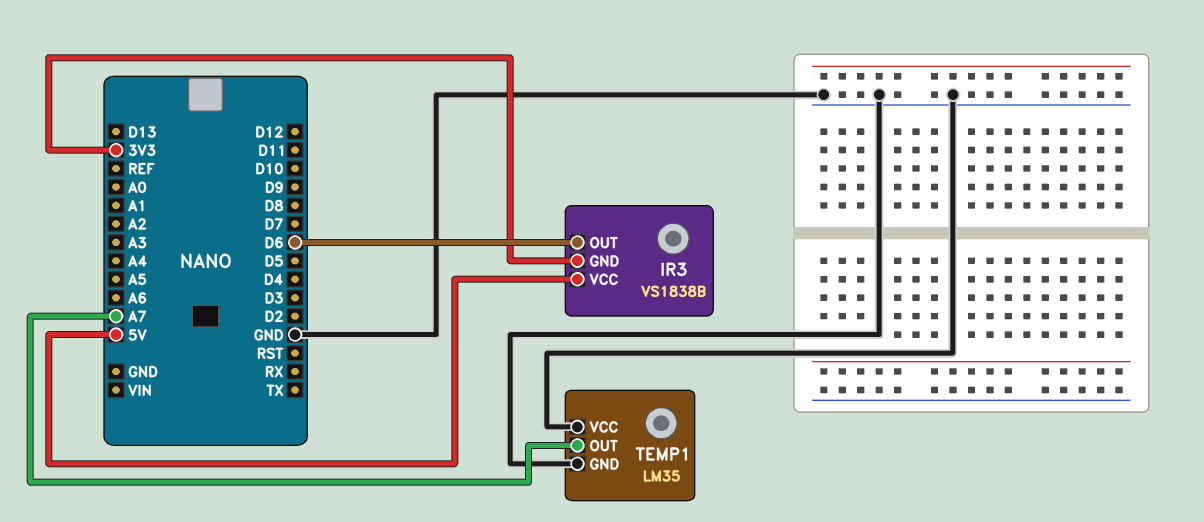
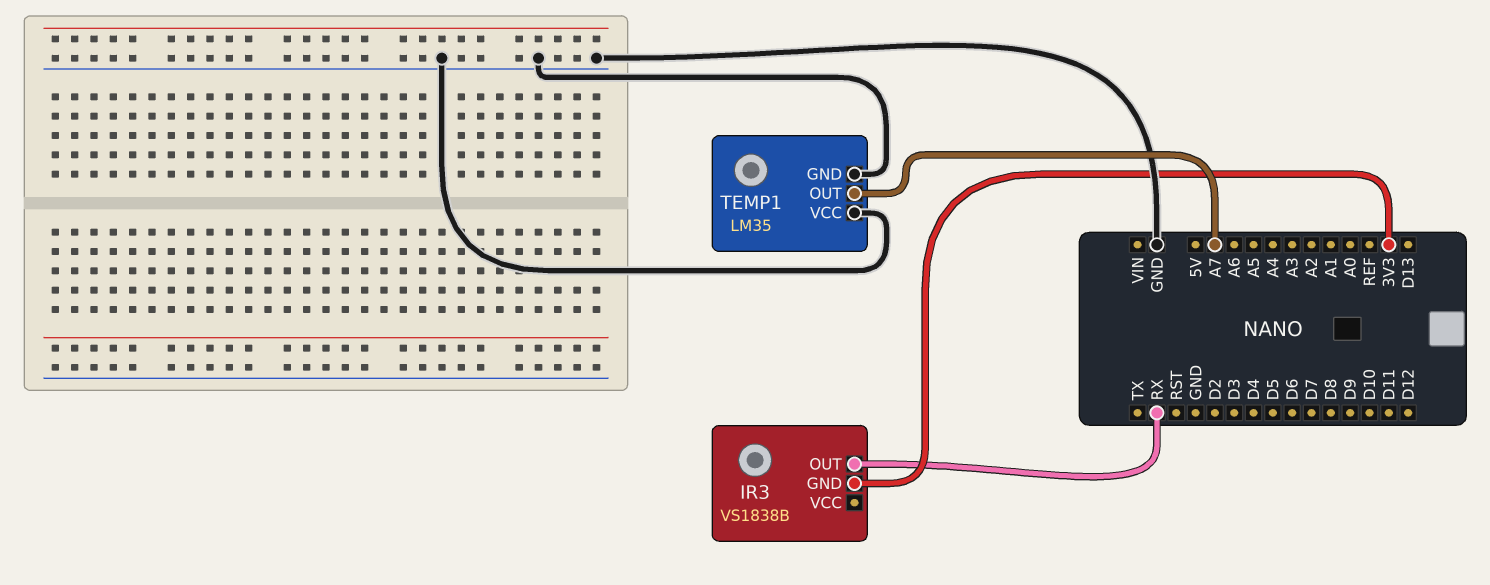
IR3 pin OUT: D6 -> RX
IR3 pin VCC: 5V -> none

